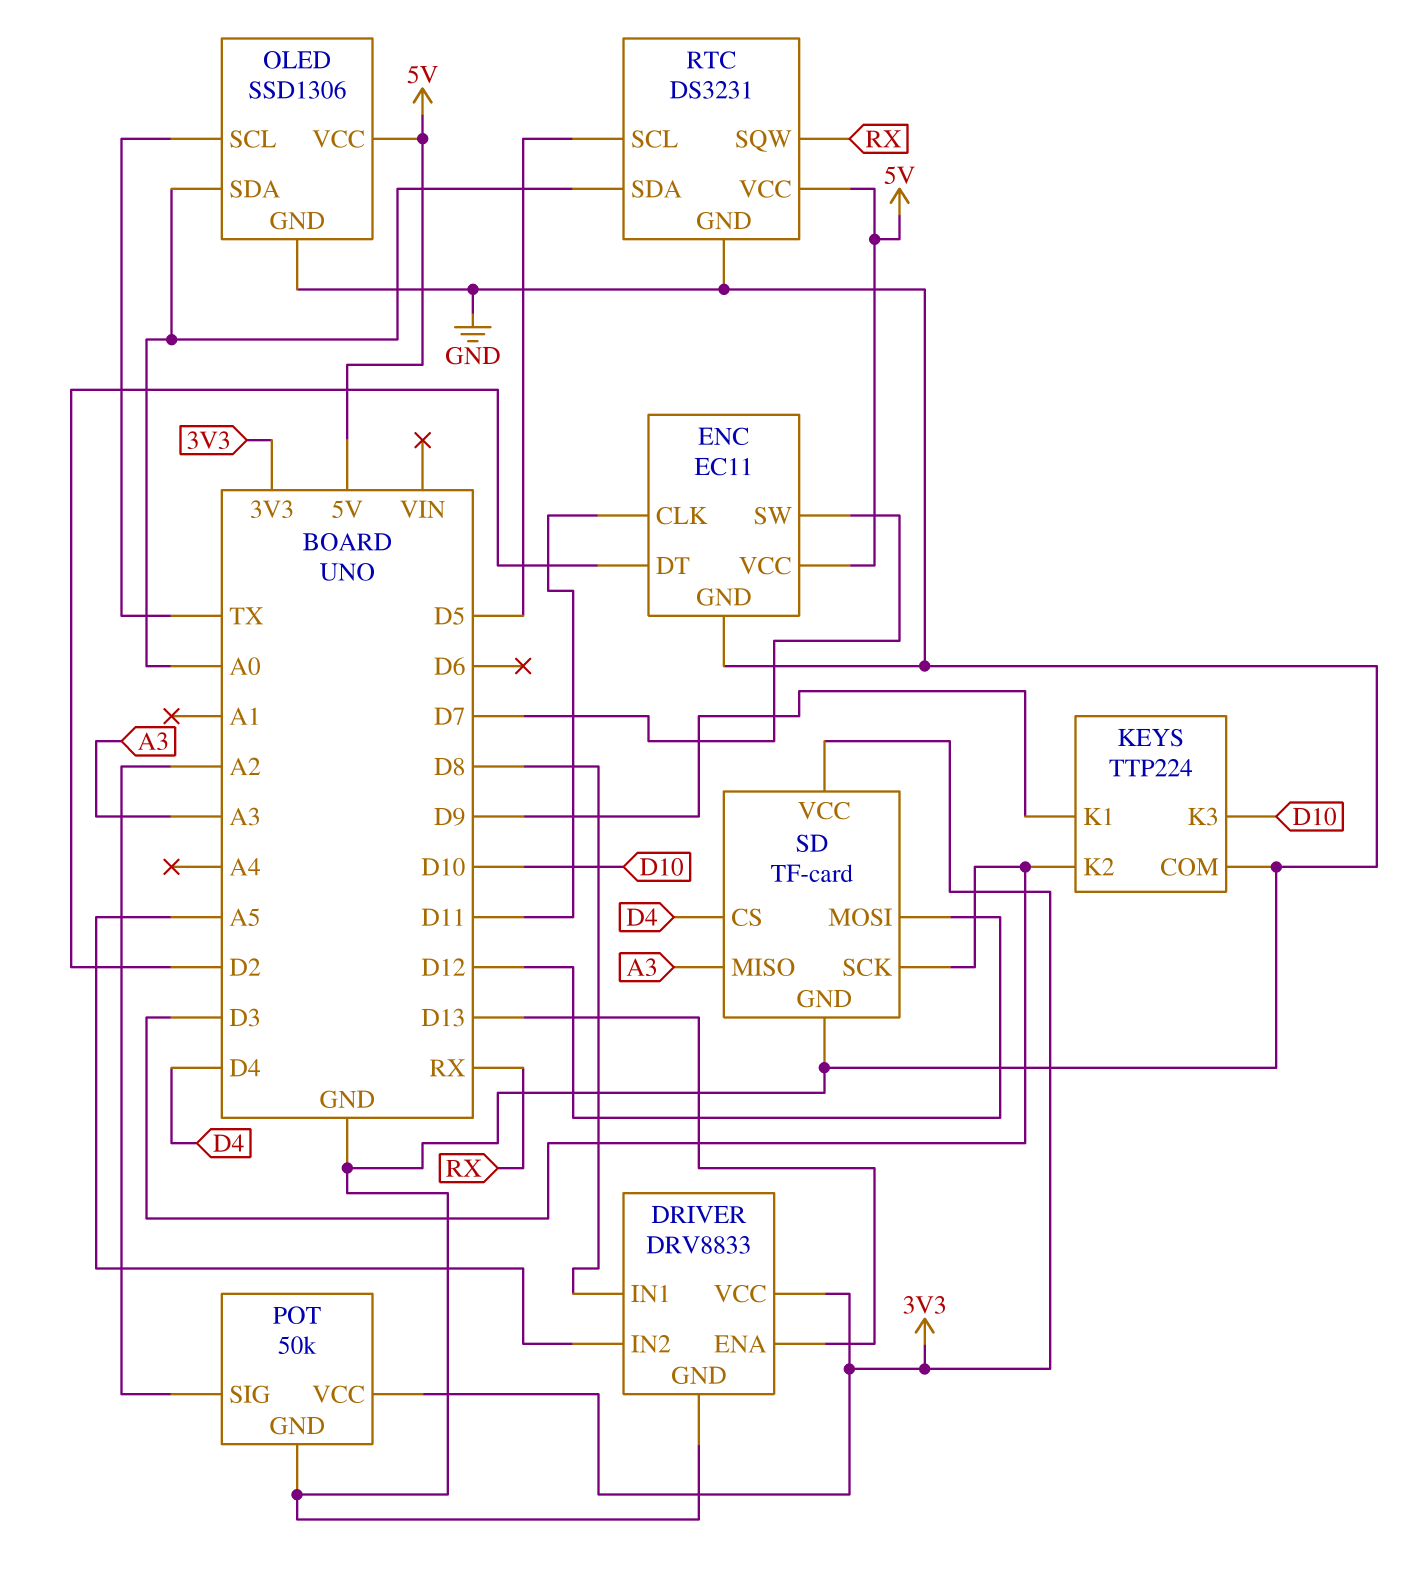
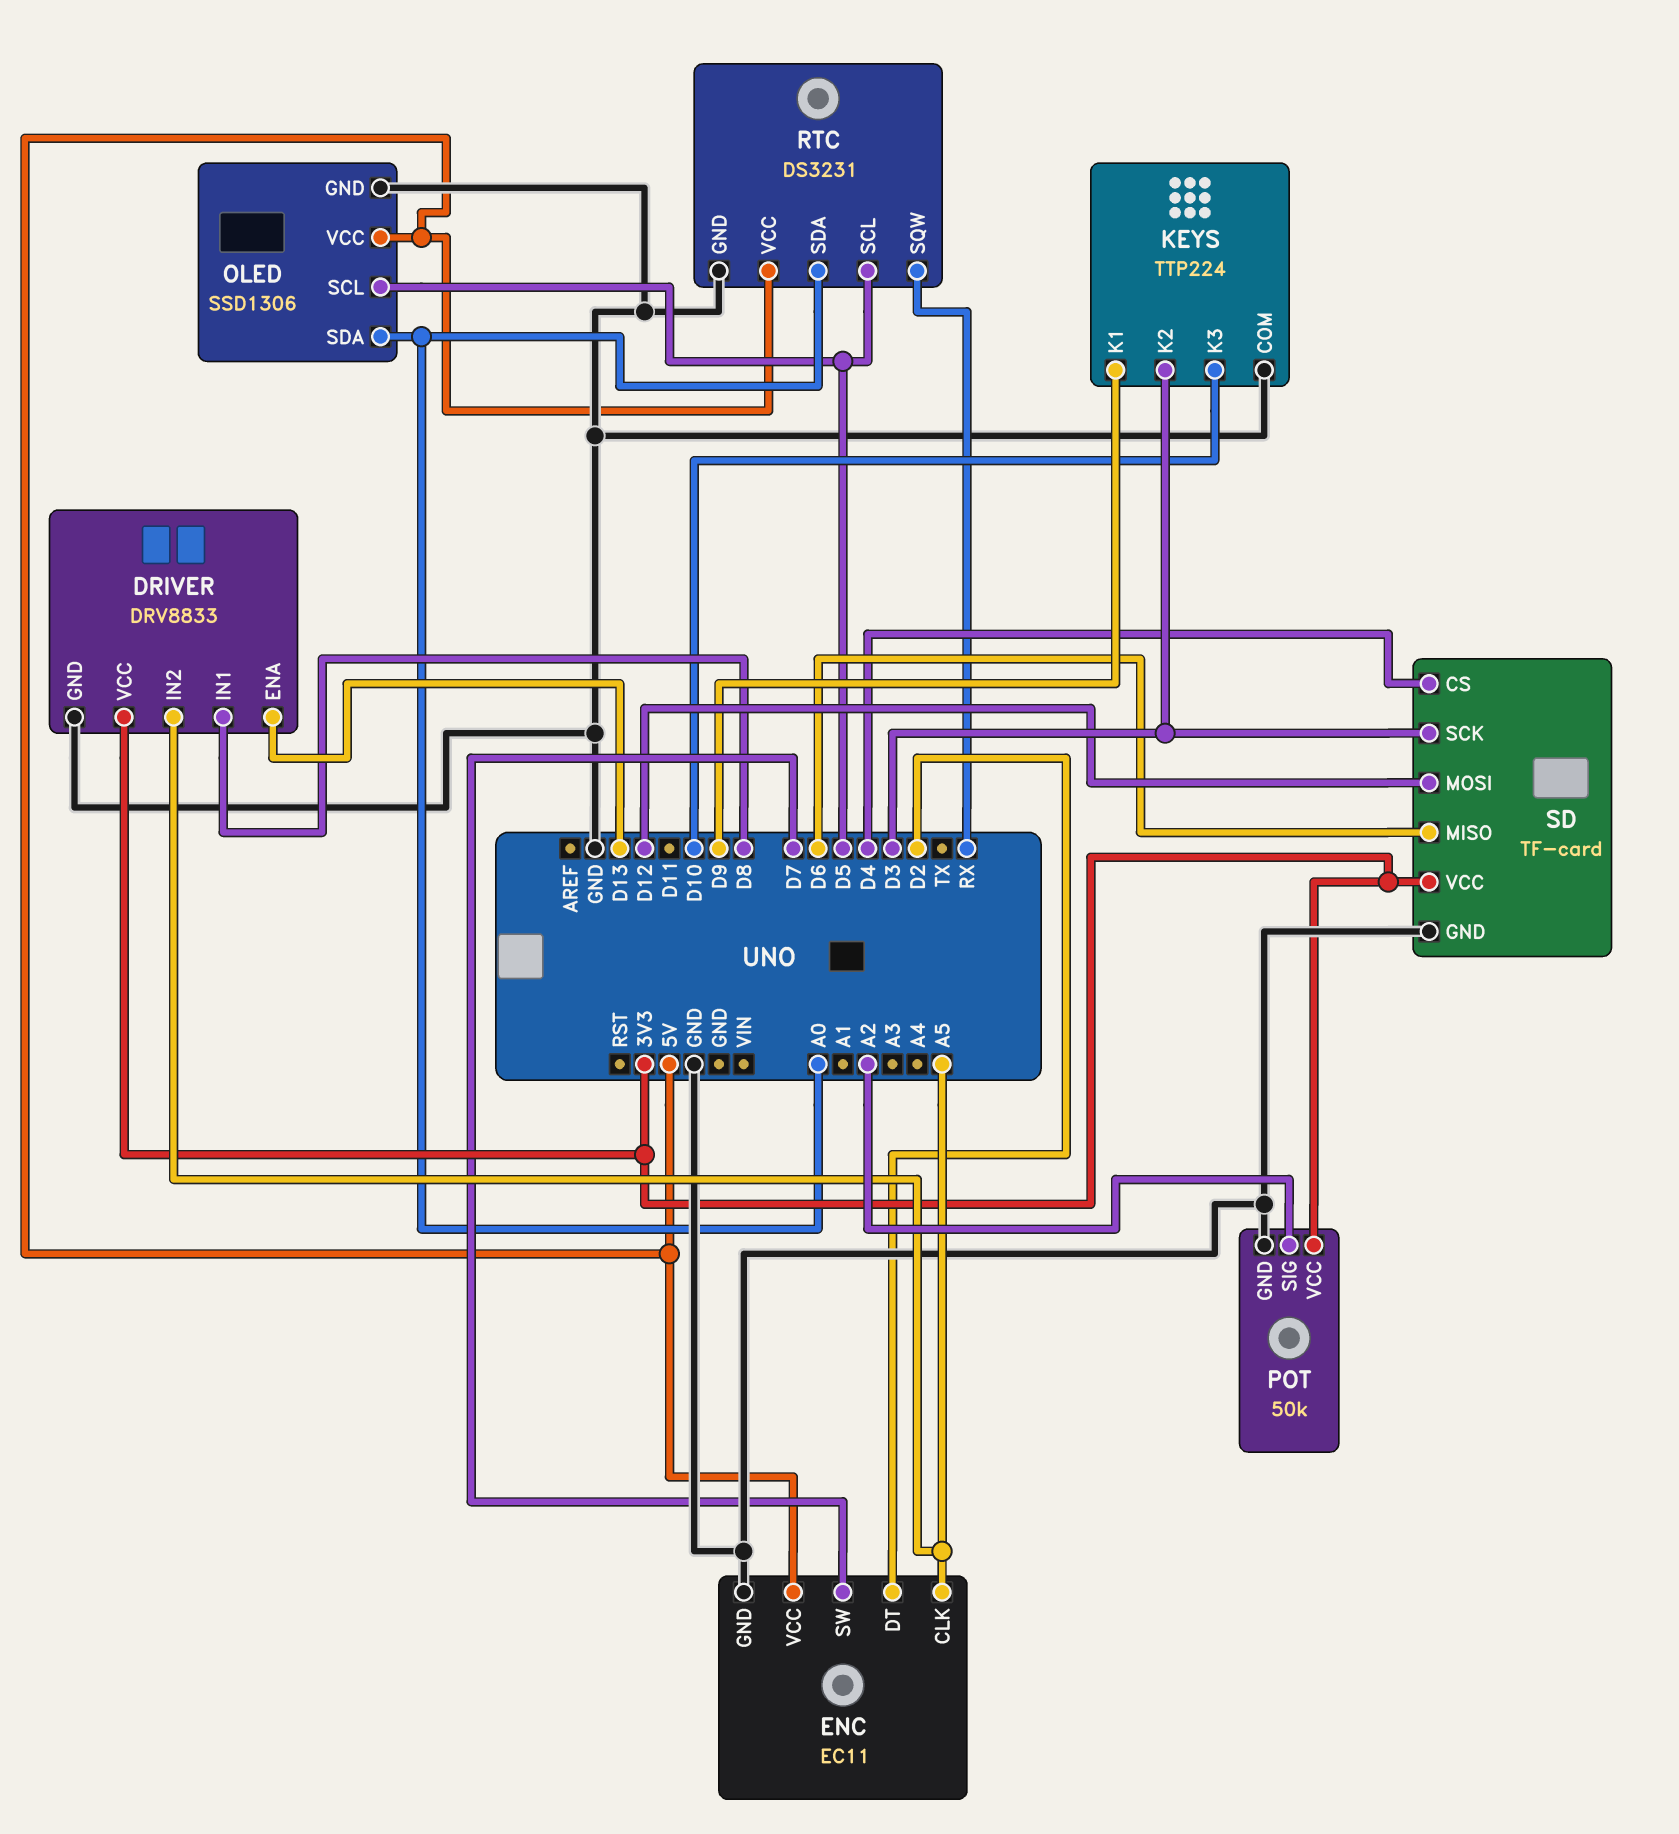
ENC pin CLK: D11 -> A5
OLED pin SCL: TX -> D5
SD pin MISO: A3 -> D6

